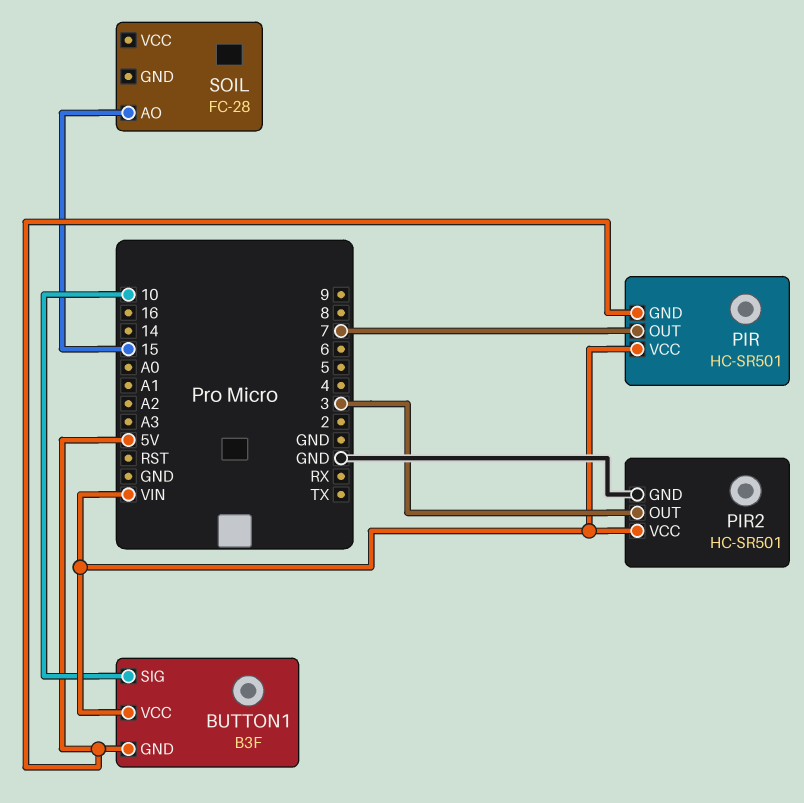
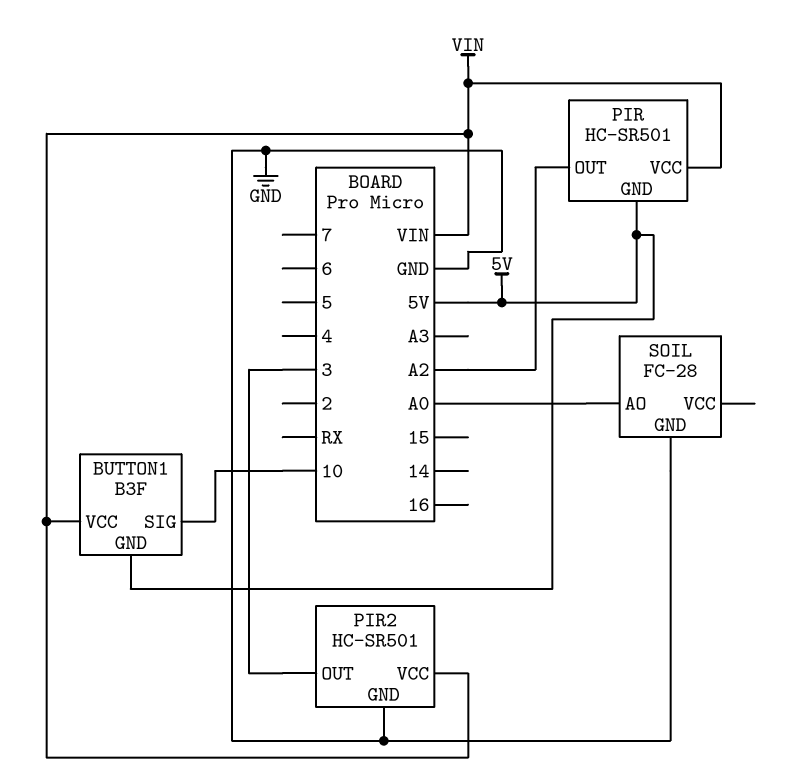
PIR pin OUT: 7 -> A2
SOIL pin AO: 15 -> A0
SOIL pin GND: none -> GND

